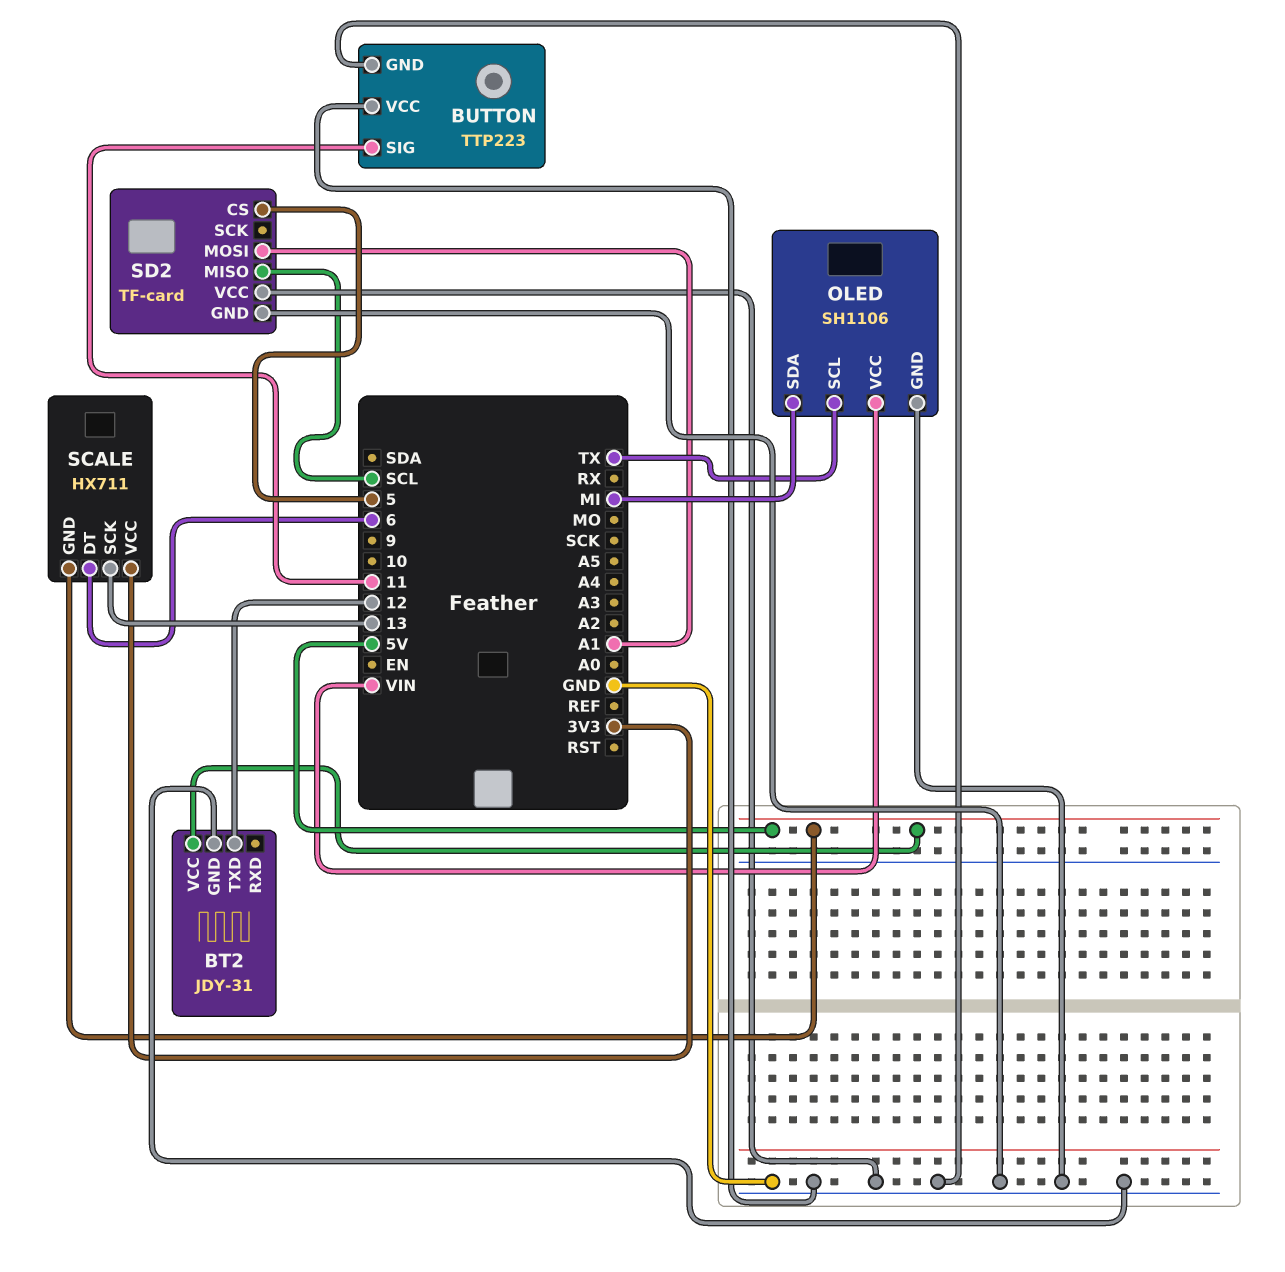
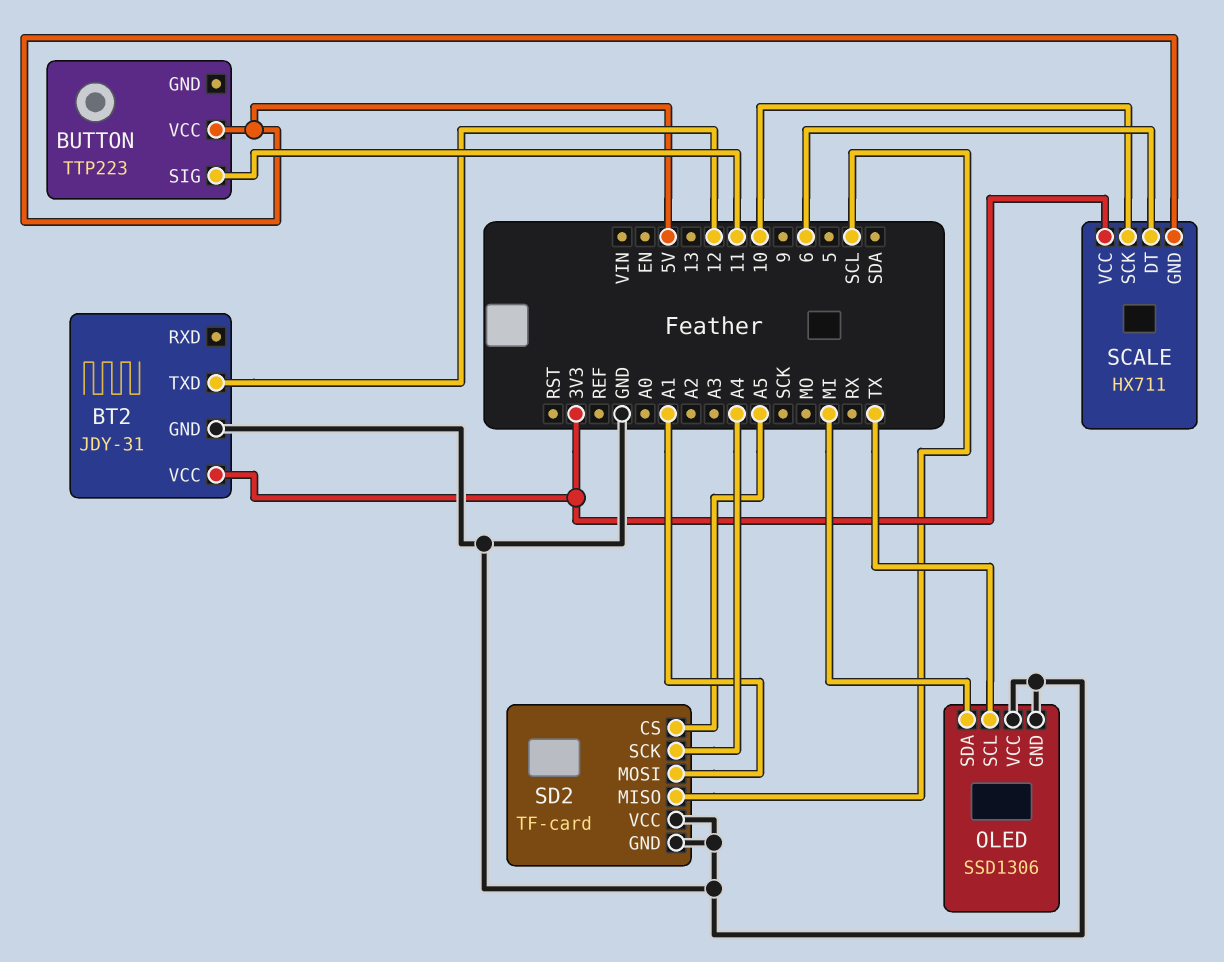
BT2 pin VCC: 5V -> 3V3
BUTTON pin GND: GND -> none
BUTTON pin VCC: GND -> 5V
OLED: SH1106 -> SSD1306
OLED pin VCC: VIN -> GND
SCALE pin SCK: 13 -> 10
SD2 pin CS: 5 -> A5
SD2 pin SCK: none -> A4

